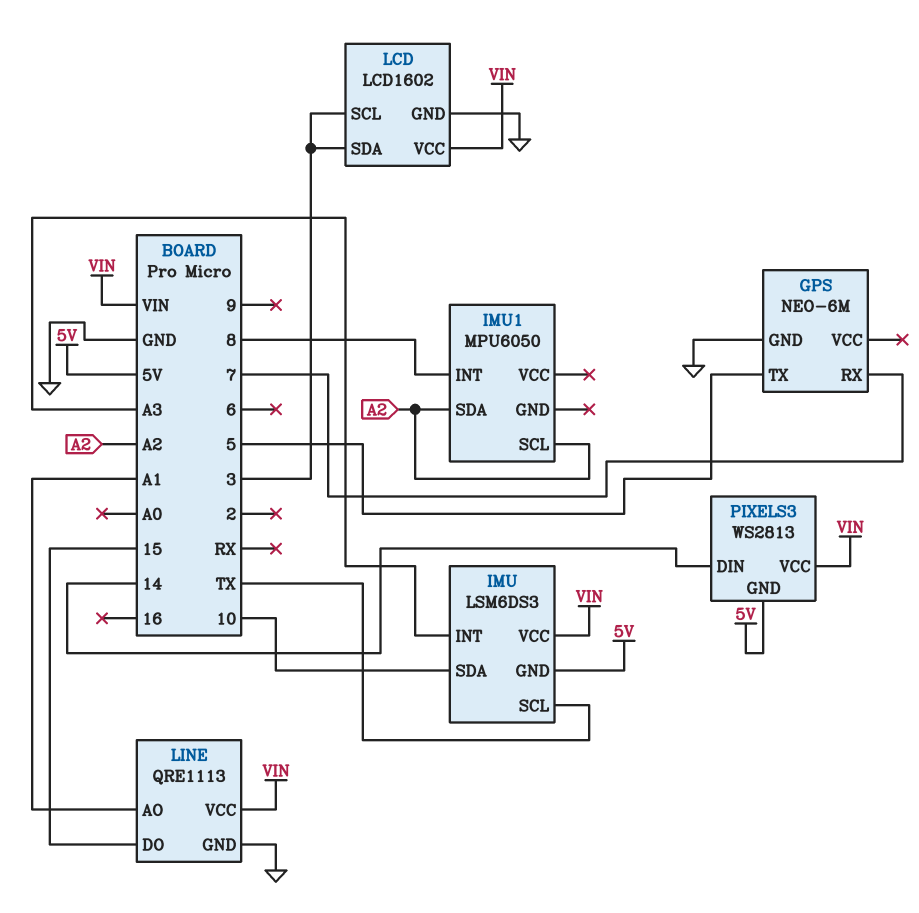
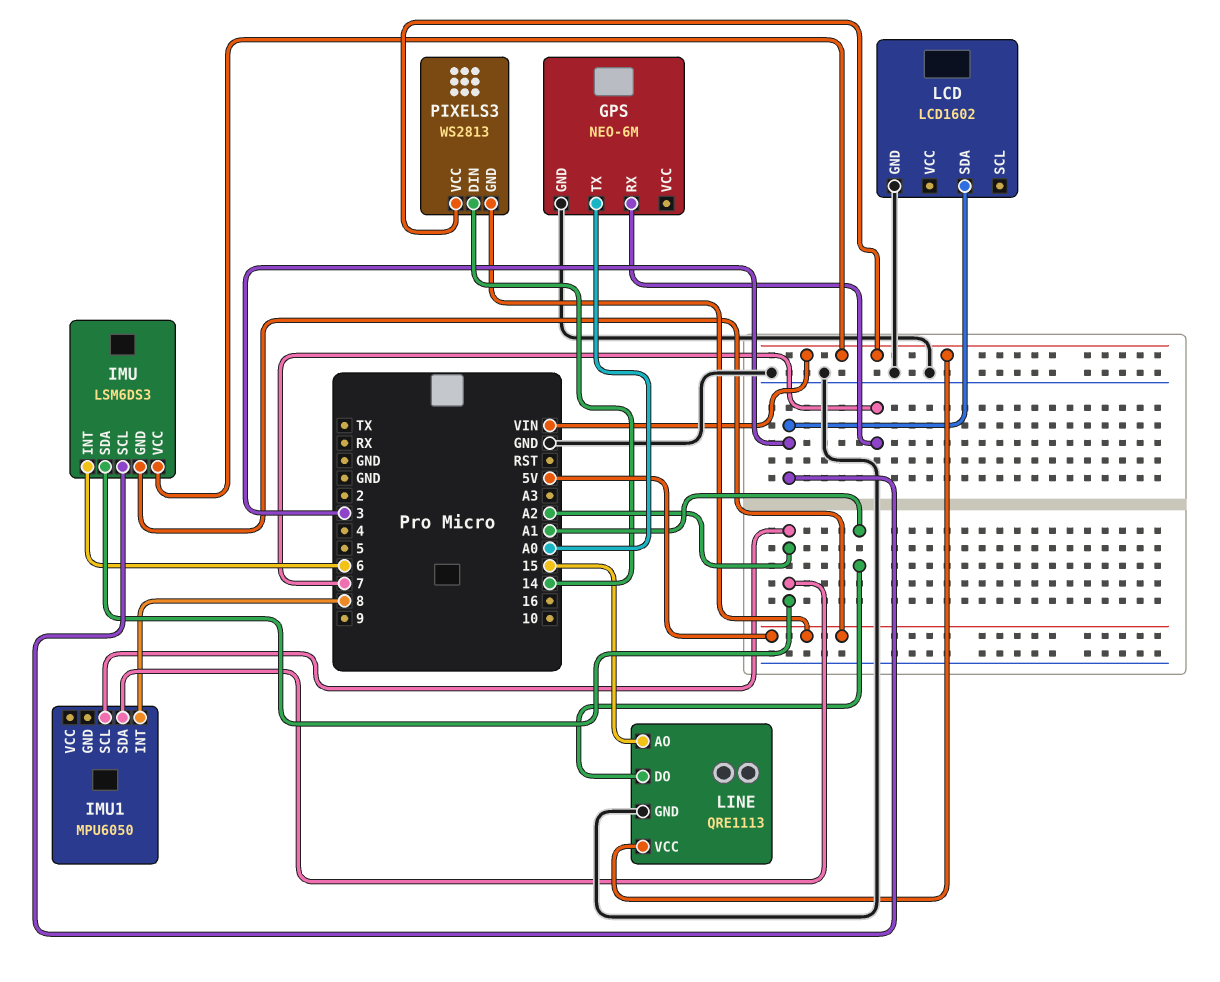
GPS pin TX: 5 -> A0
IMU pin INT: A3 -> 6
IMU pin SCL: TX -> 3
IMU pin SDA: 10 -> A2
LCD pin SCL: 3 -> none
LCD pin VCC: VIN -> none
LINE pin AO: A1 -> 15
LINE pin DO: 15 -> A1

